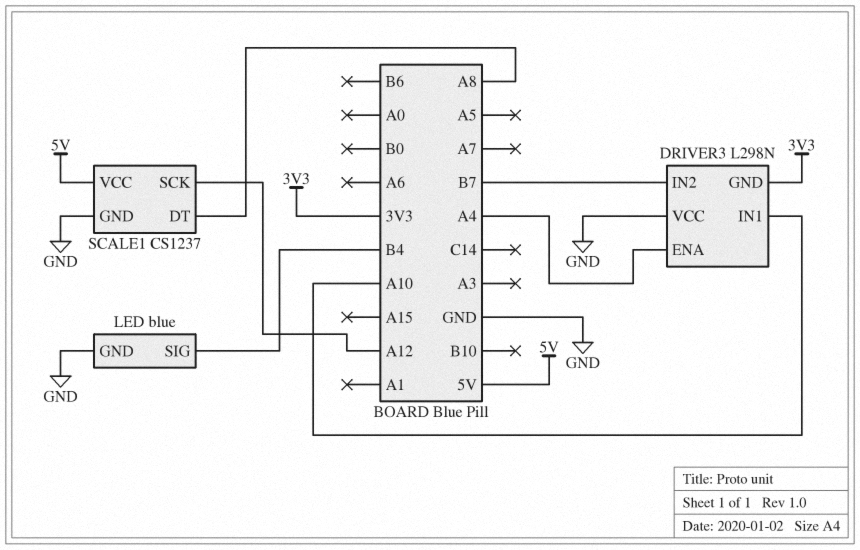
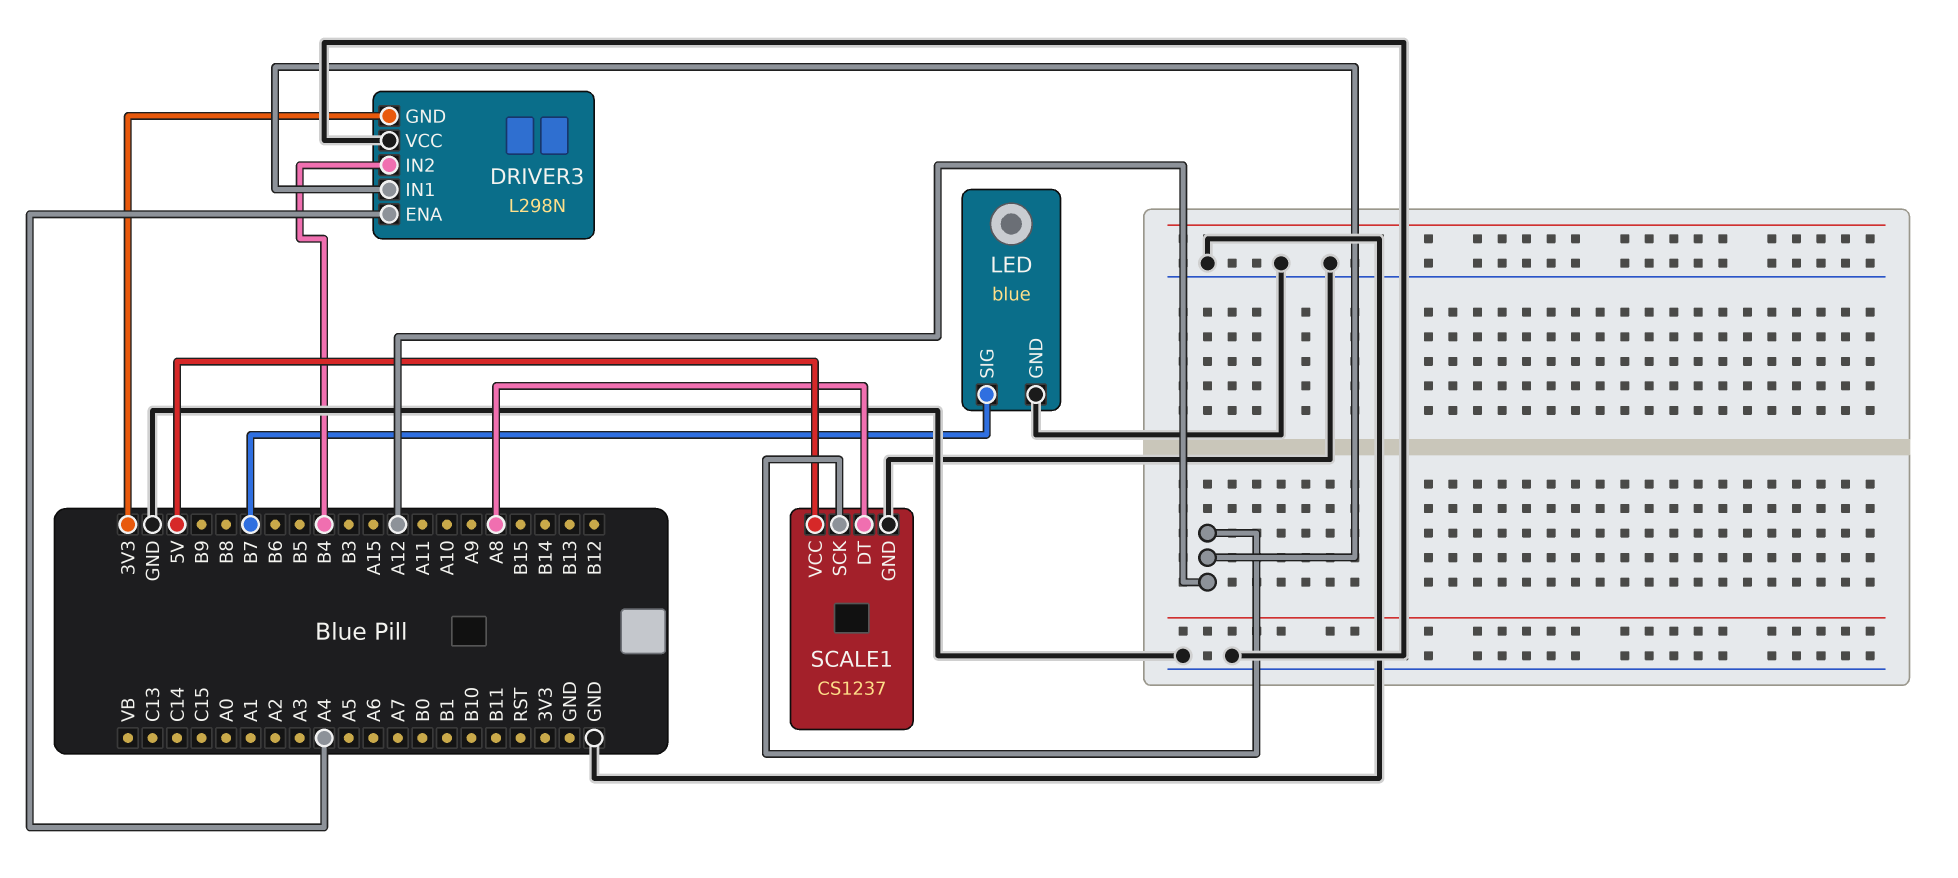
DRIVER3 pin IN1: A10 -> A12
DRIVER3 pin IN2: B7 -> B4
LED pin SIG: B4 -> B7

